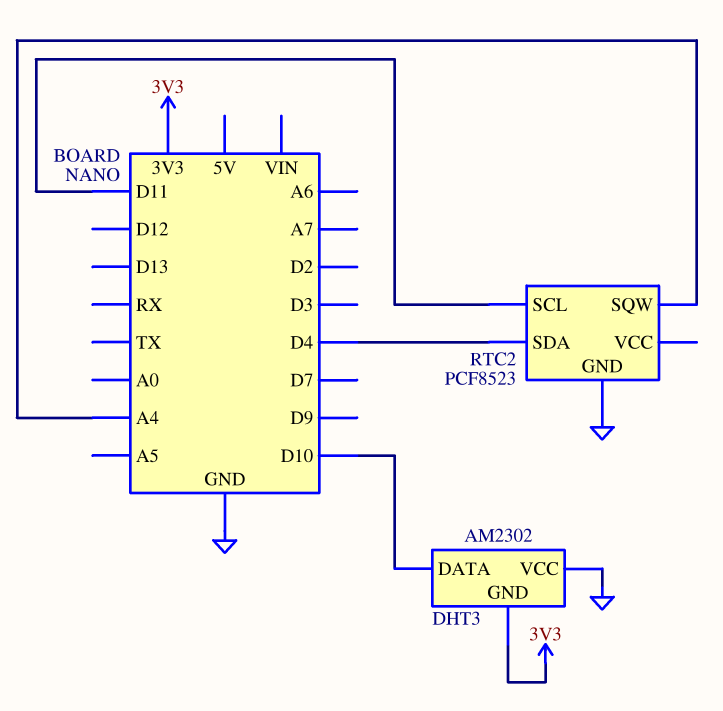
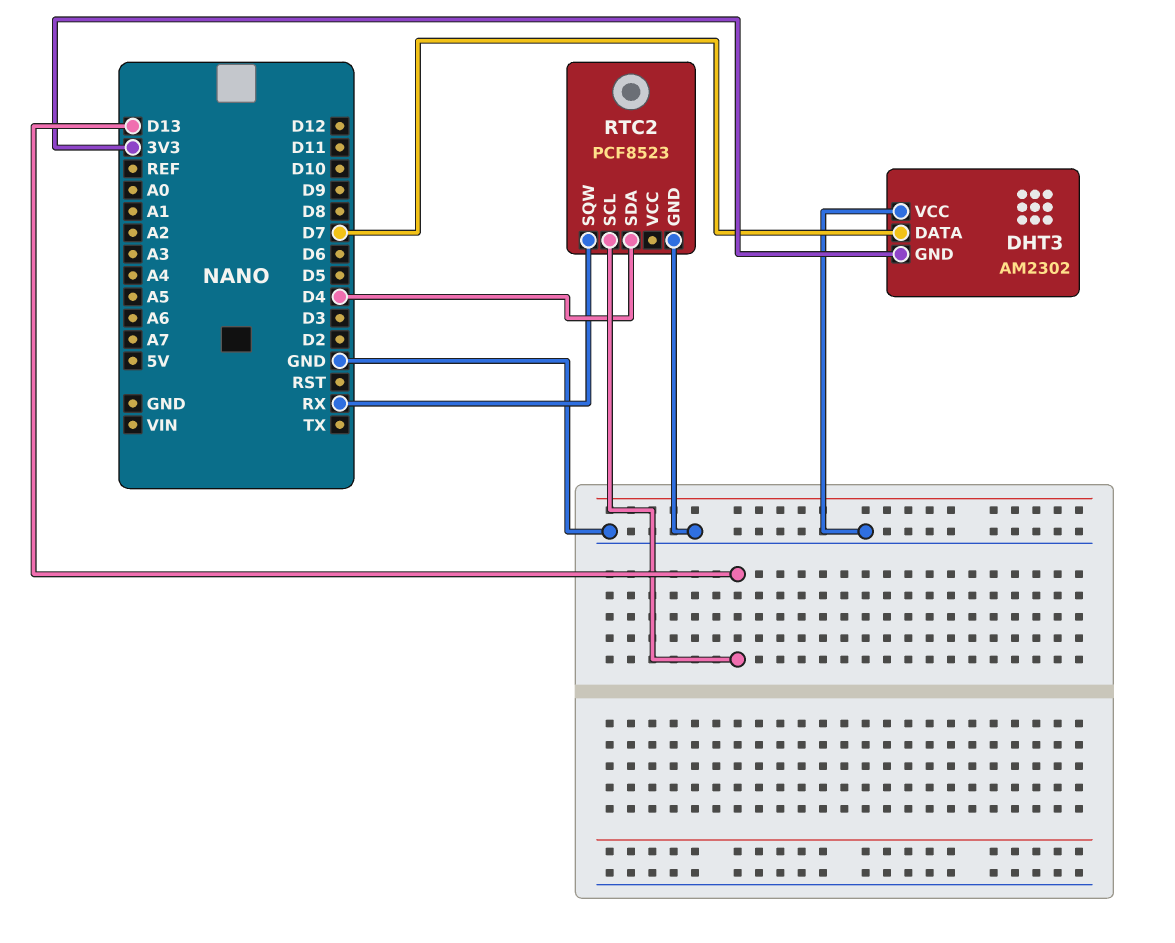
DHT3 pin DATA: D10 -> D7
RTC2 pin SCL: D11 -> D13
RTC2 pin SQW: A4 -> RX

